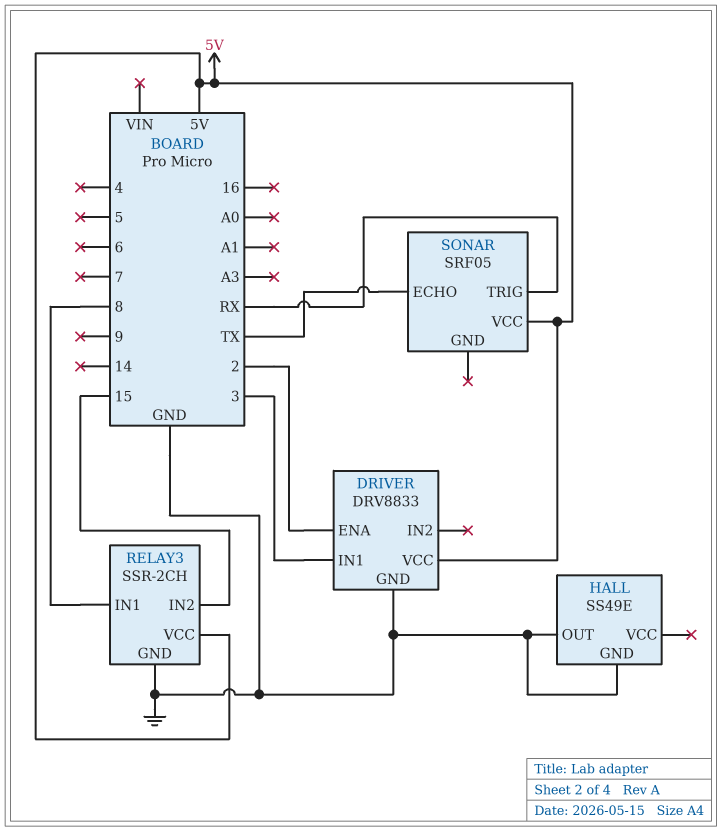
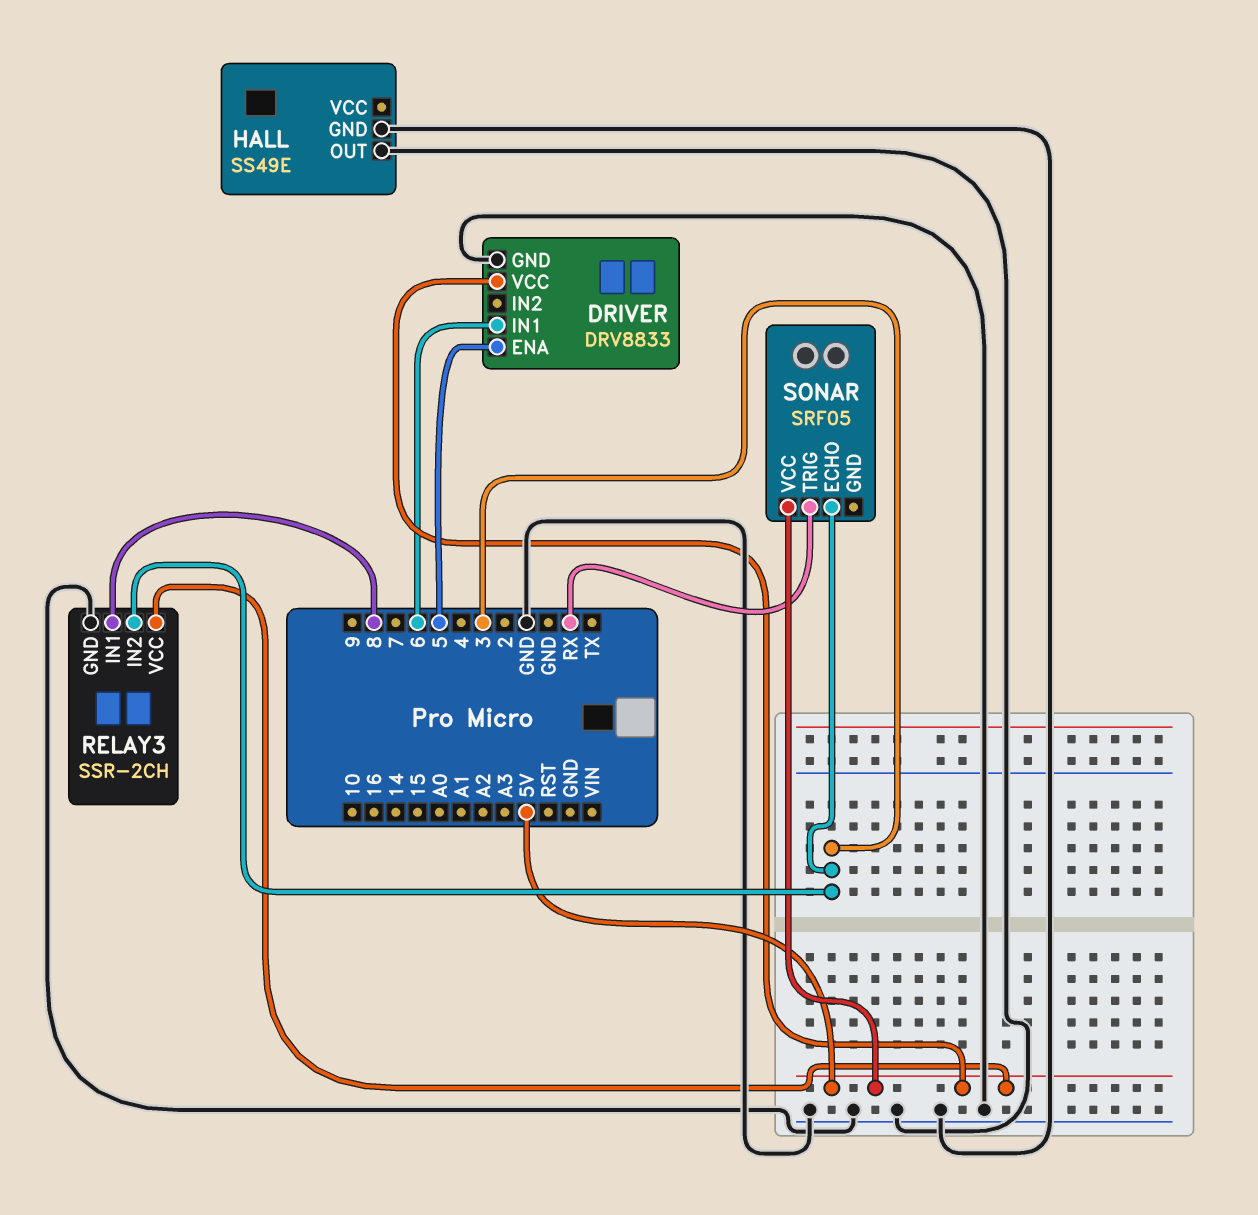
DRIVER pin ENA: 2 -> 5
DRIVER pin IN1: 3 -> 6
RELAY3 pin IN2: 15 -> 3
SONAR pin ECHO: TX -> 3

